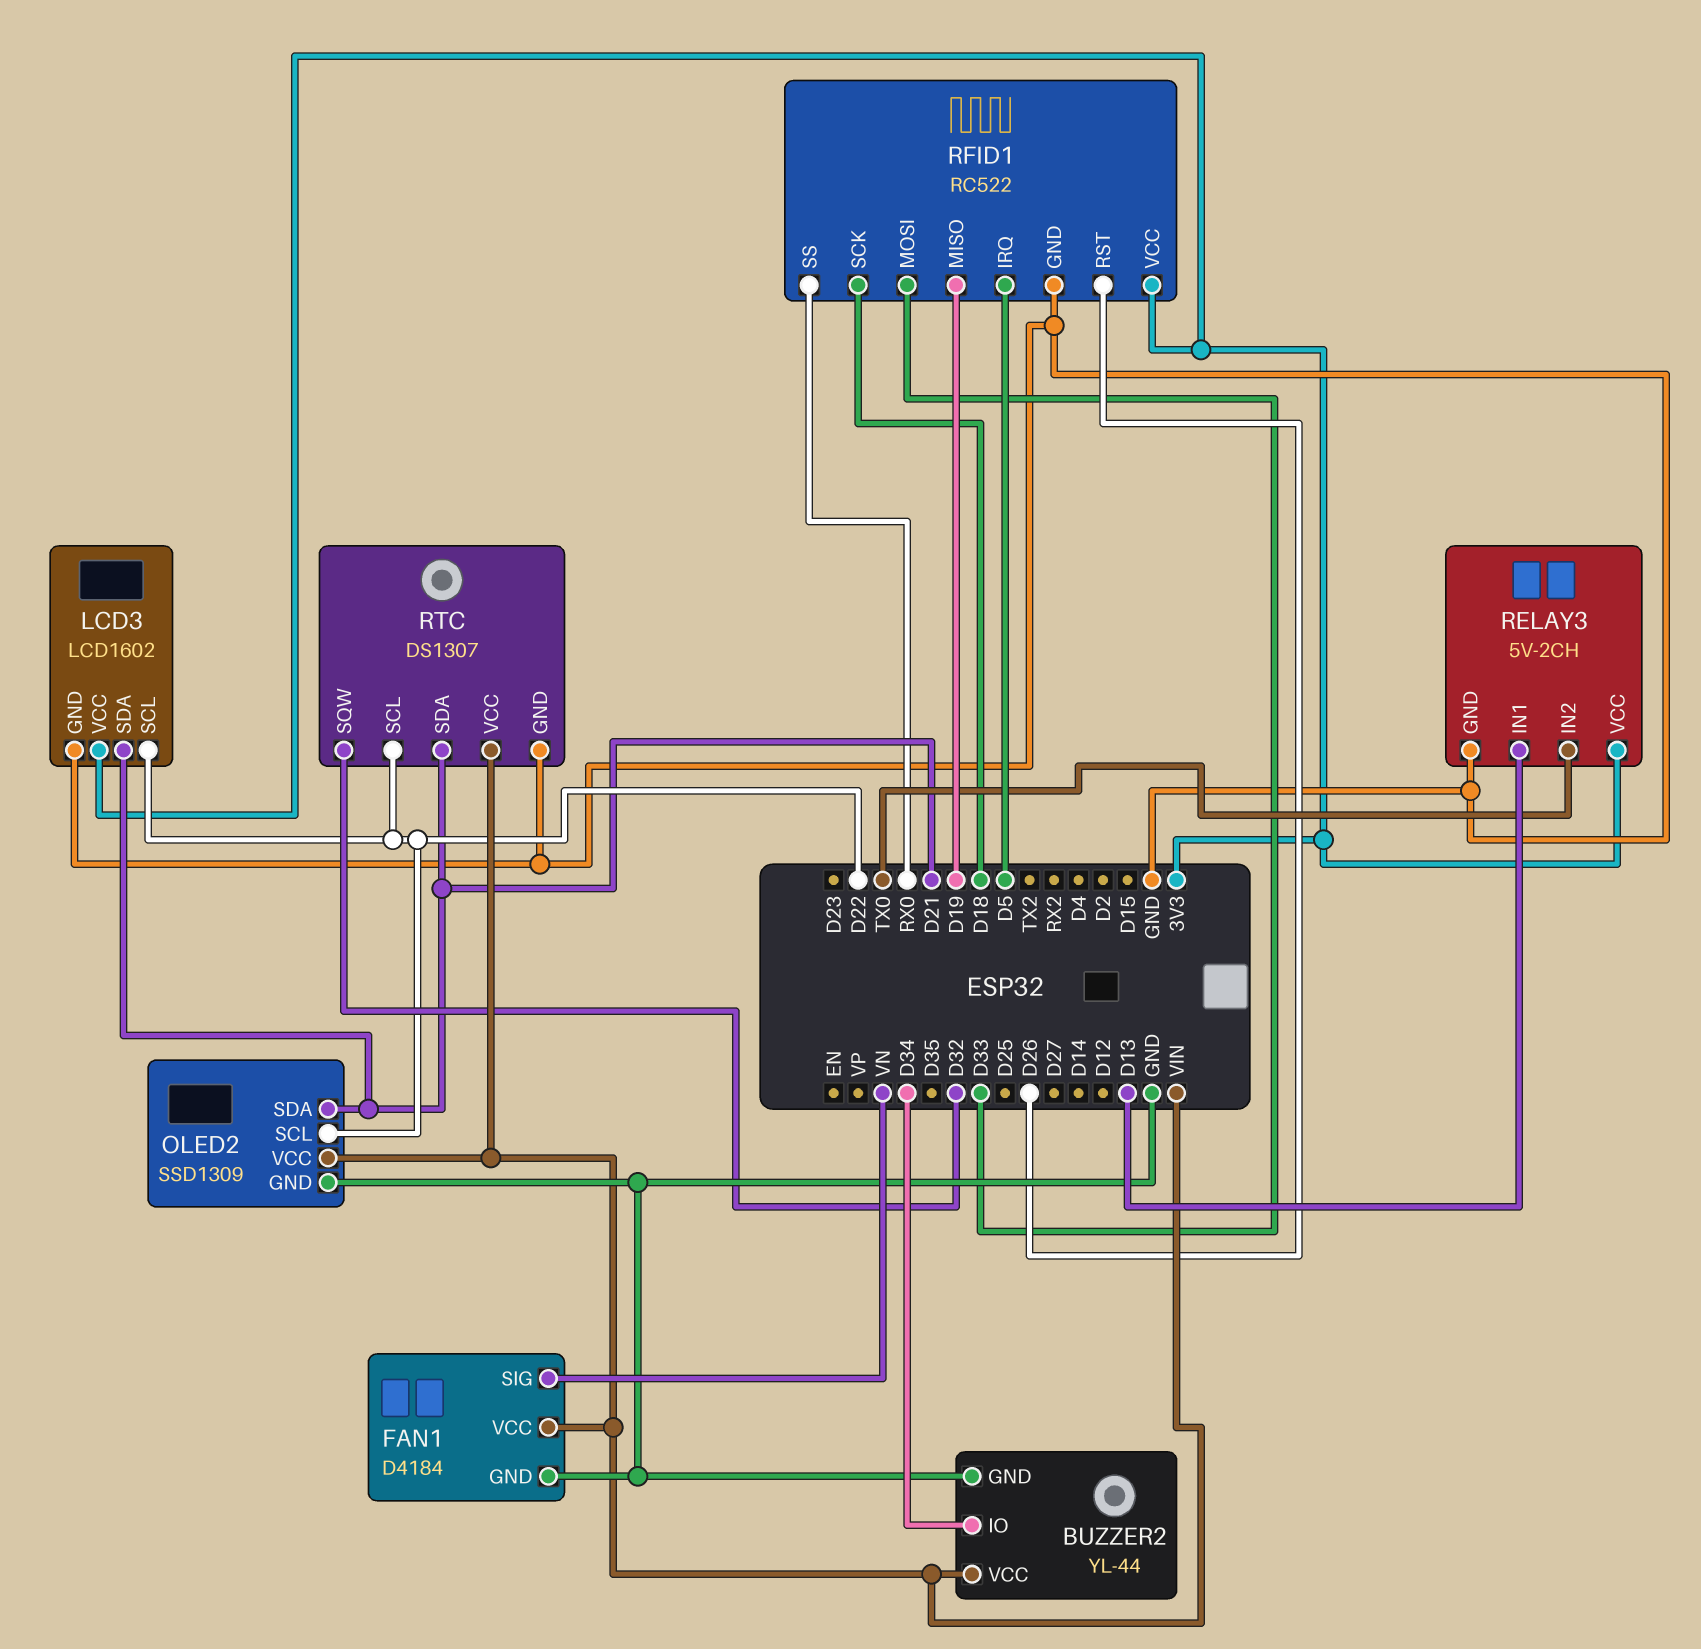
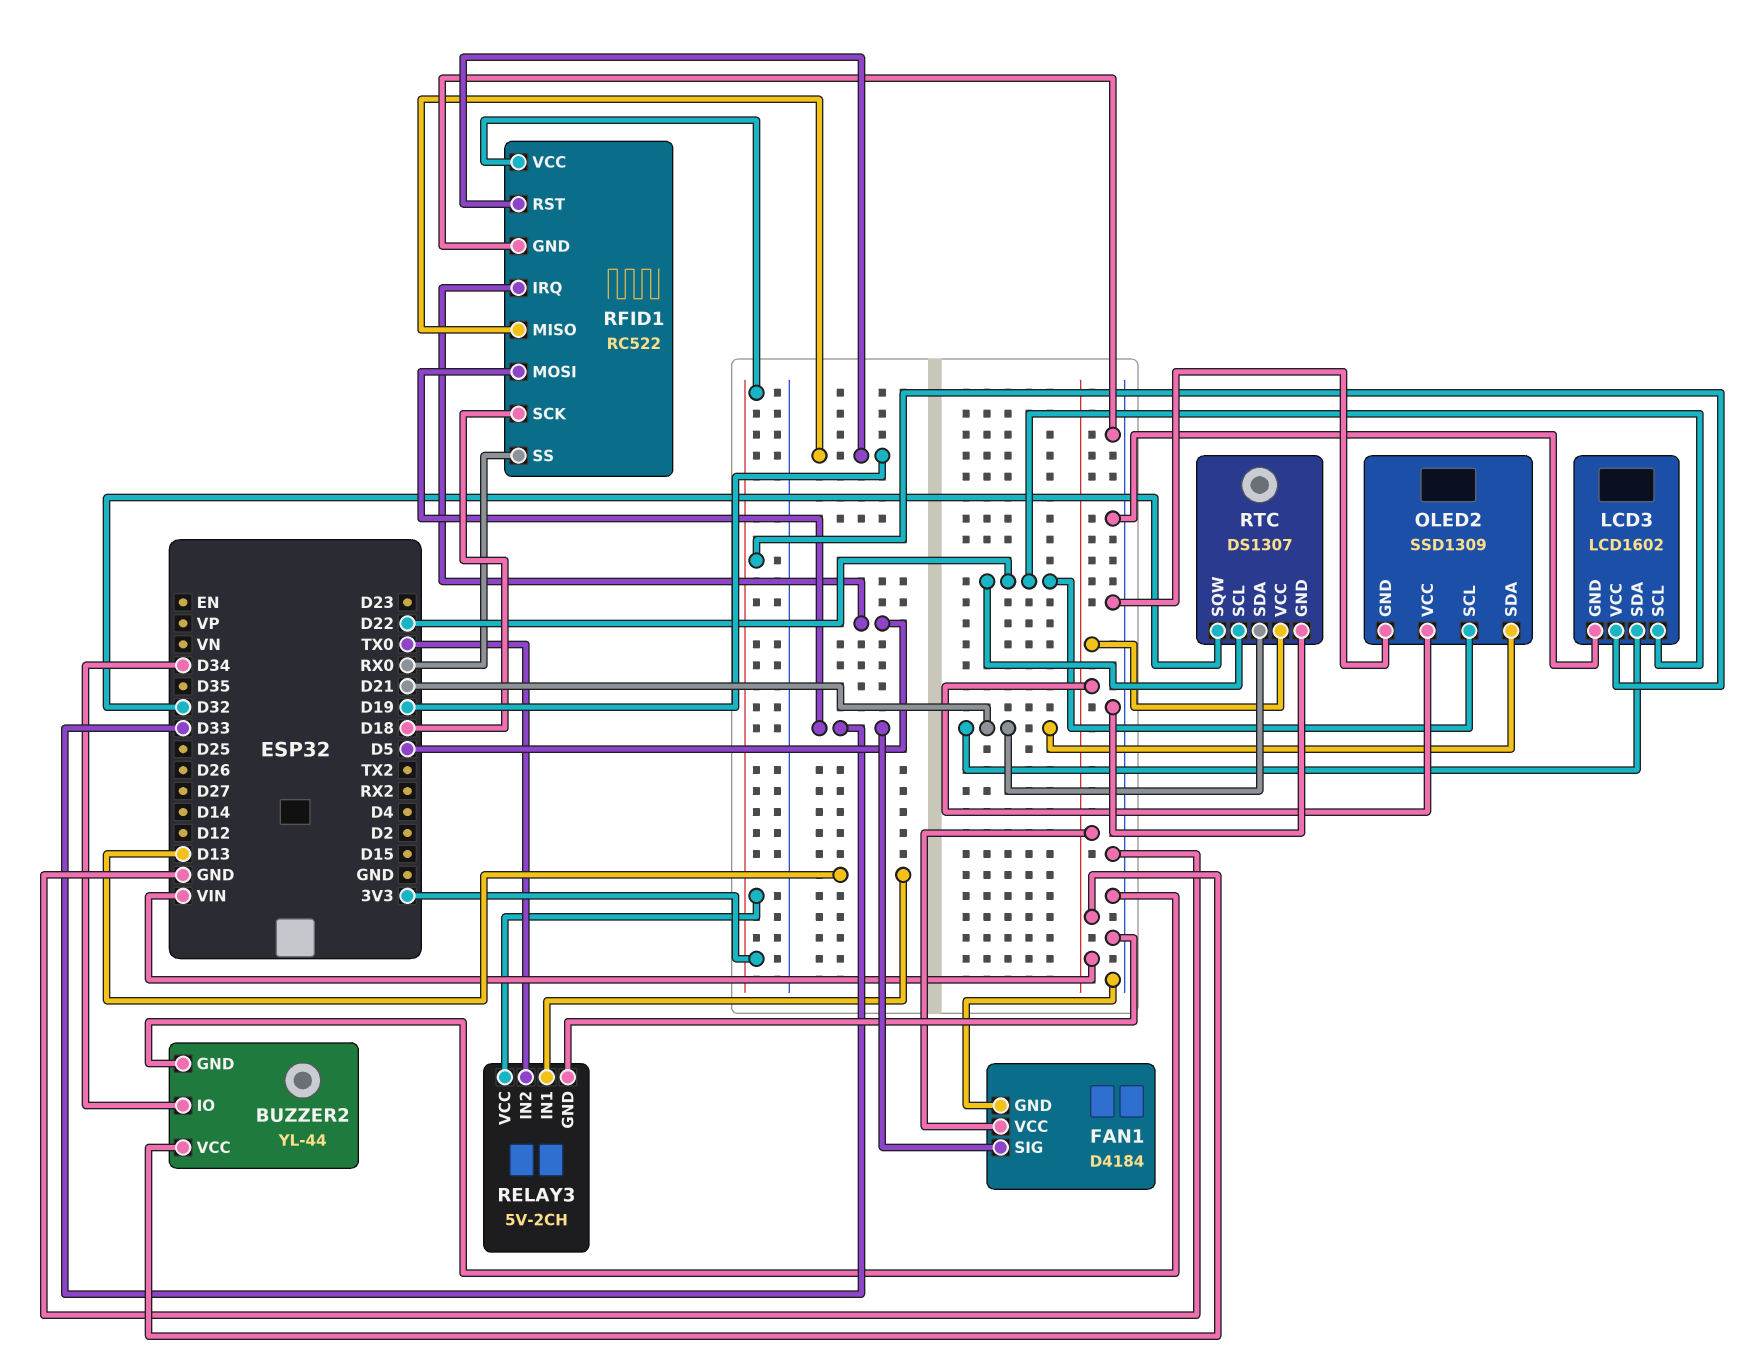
FAN1 pin SIG: VN -> D33
RFID1 pin RST: D26 -> D19

